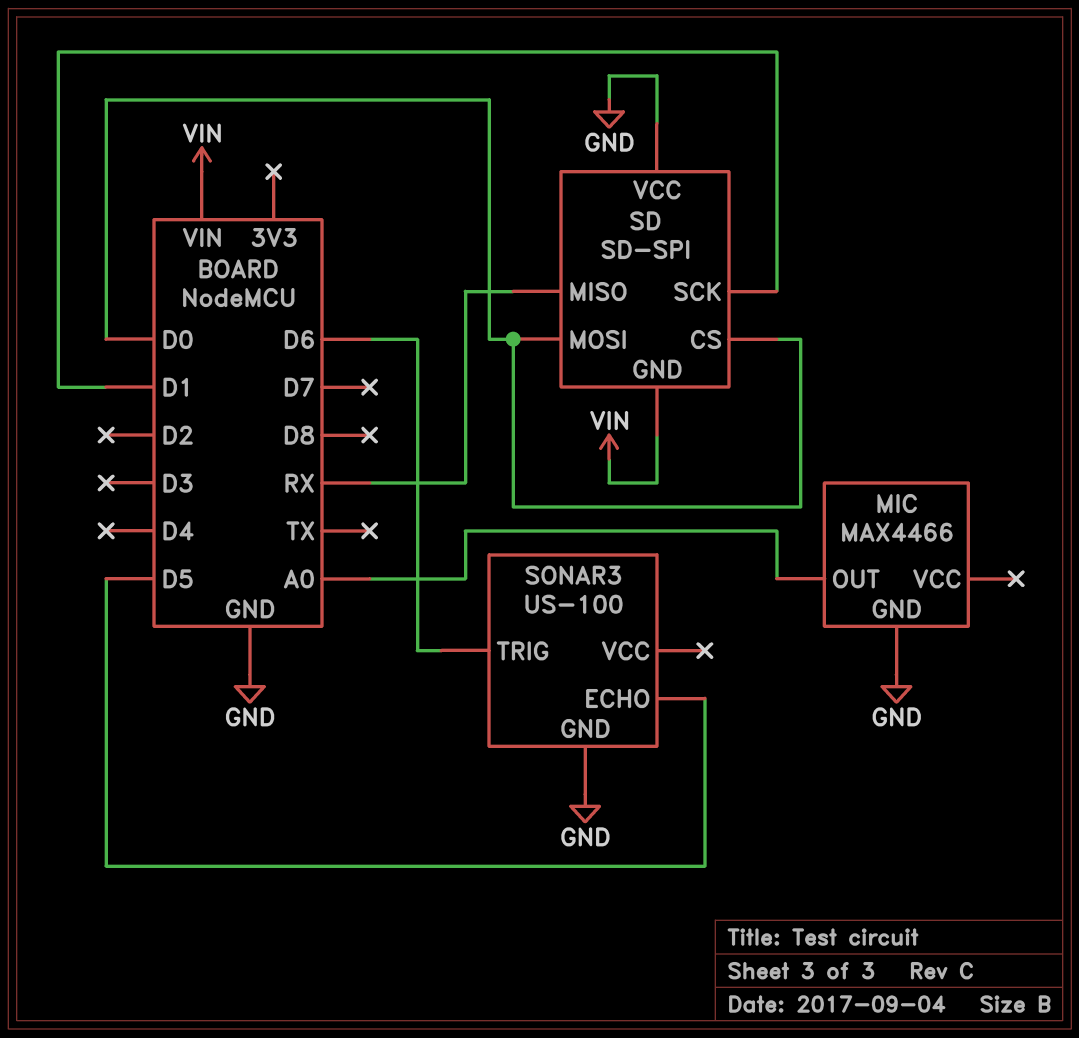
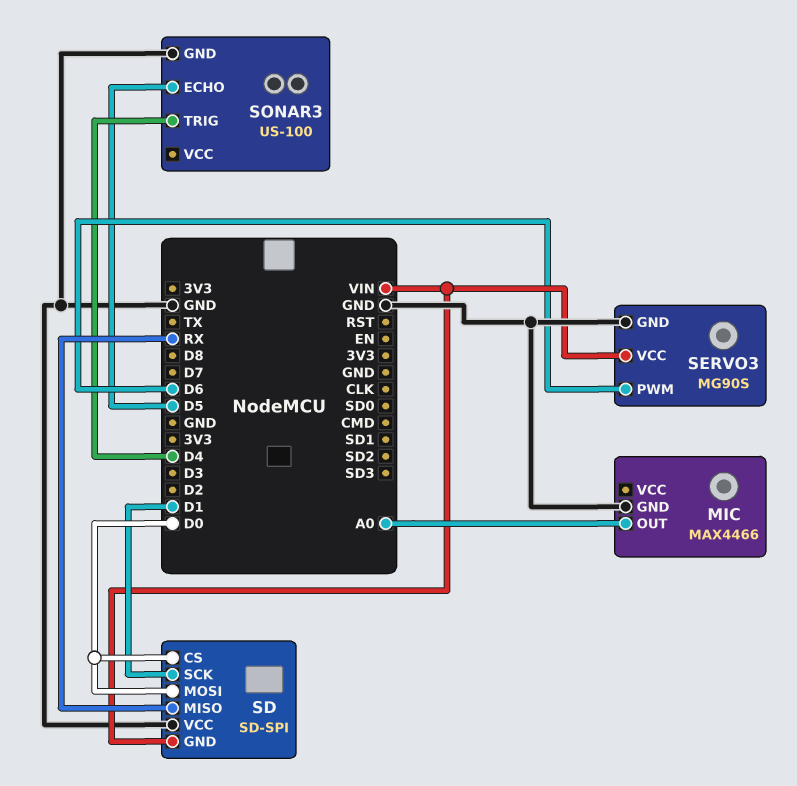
SERVO3: none -> MG90S
SERVO3 pin GND: none -> GND
SERVO3 pin PWM: none -> D6
SERVO3 pin VCC: none -> VIN
SONAR3 pin TRIG: D6 -> D4

